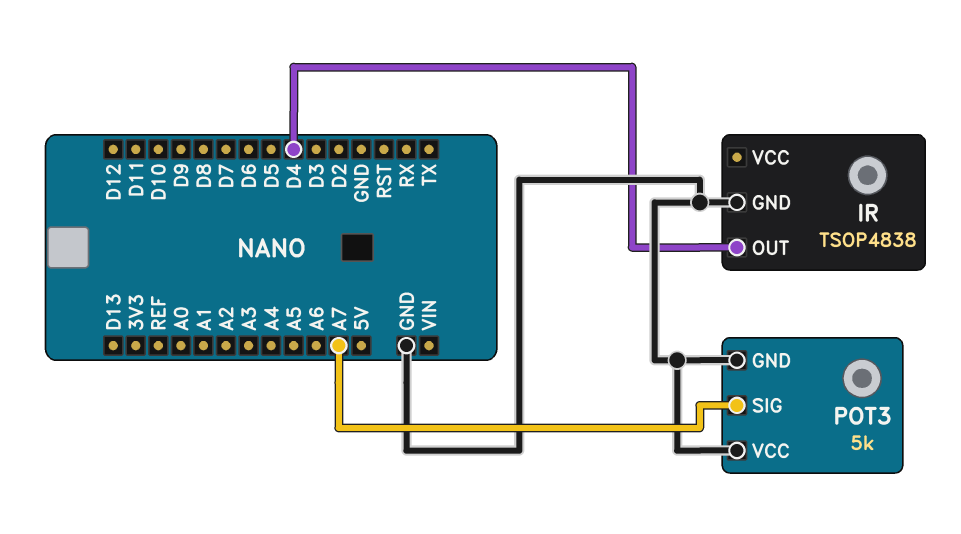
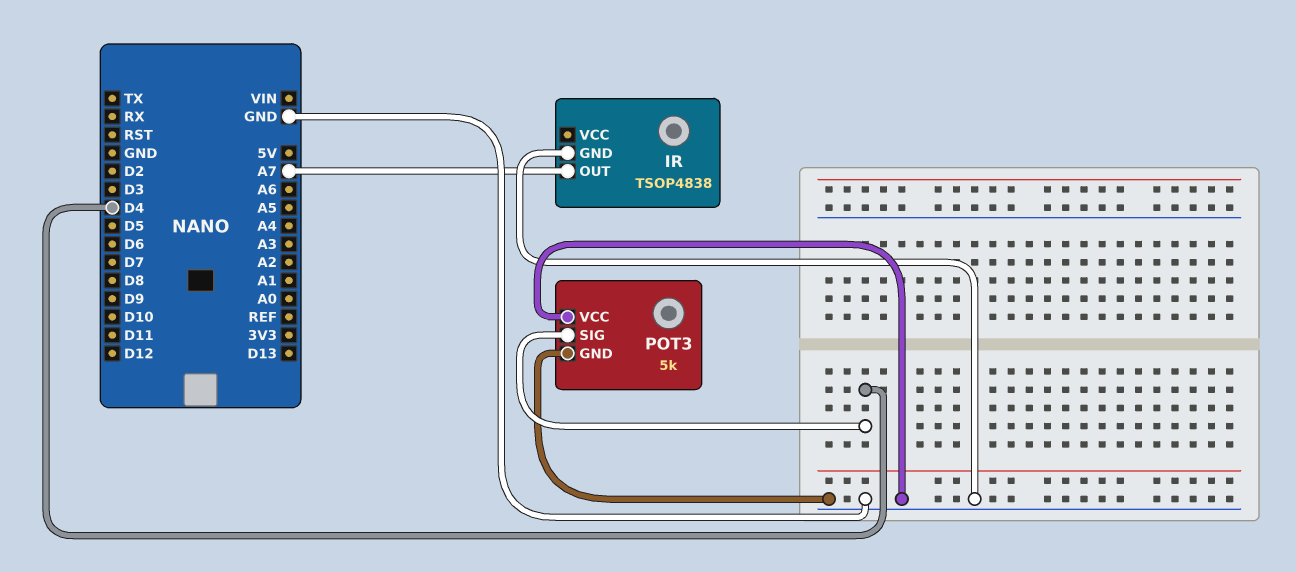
IR pin OUT: D4 -> A7
POT3 pin SIG: A7 -> D4

